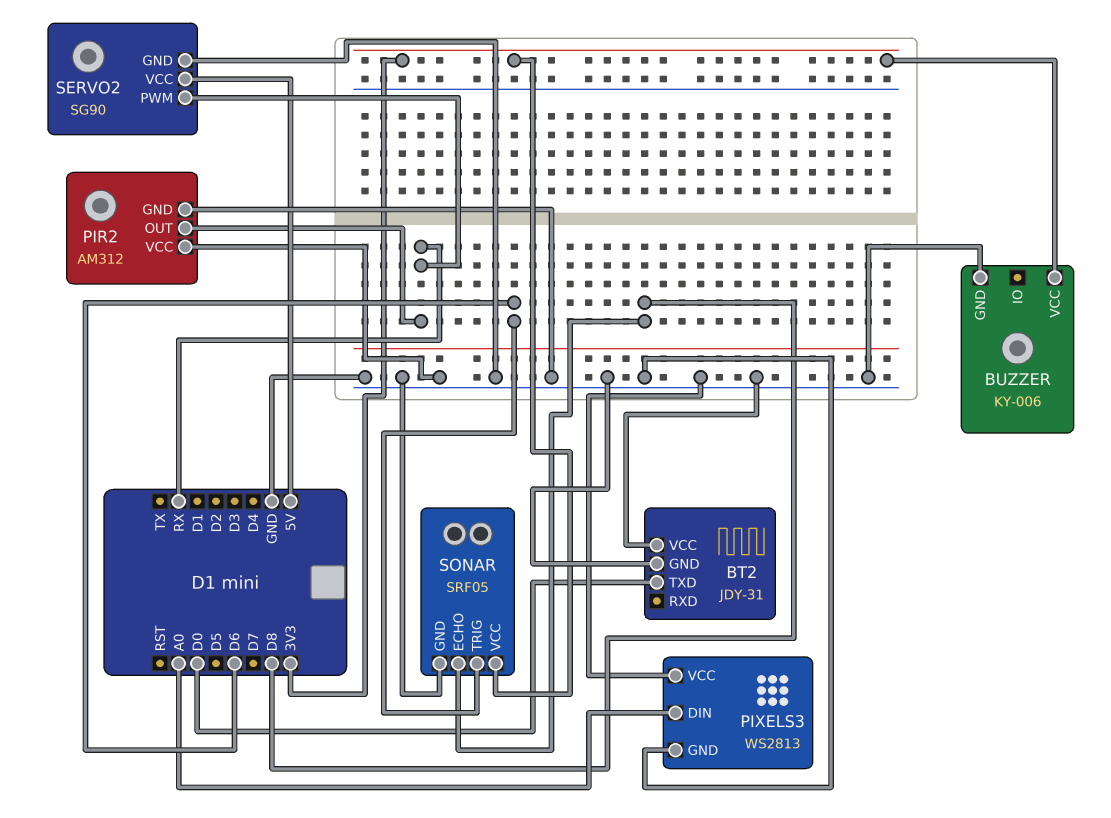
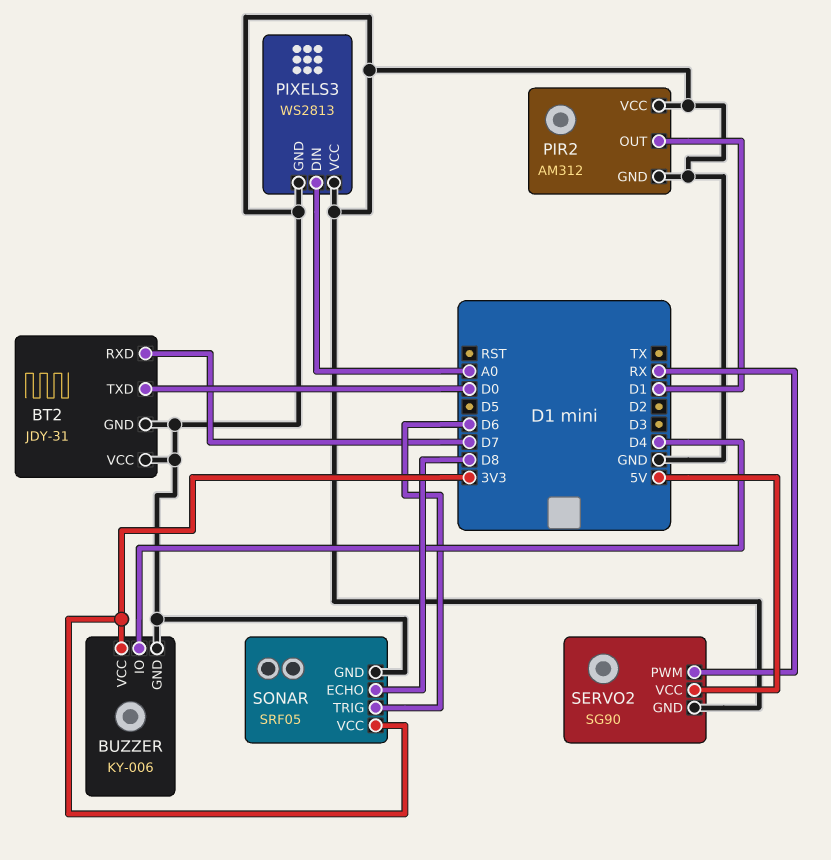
BT2 pin RXD: none -> D7
BUZZER pin IO: none -> D4
PIR2 pin OUT: RX -> D1

